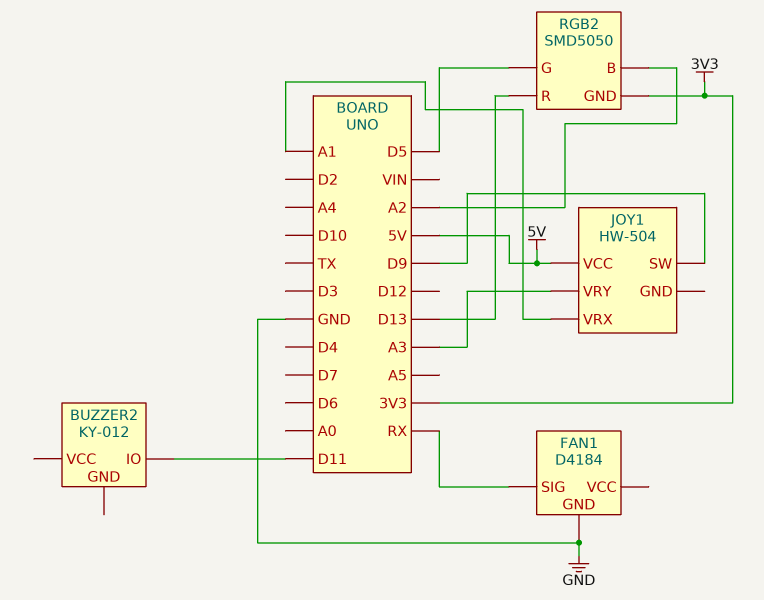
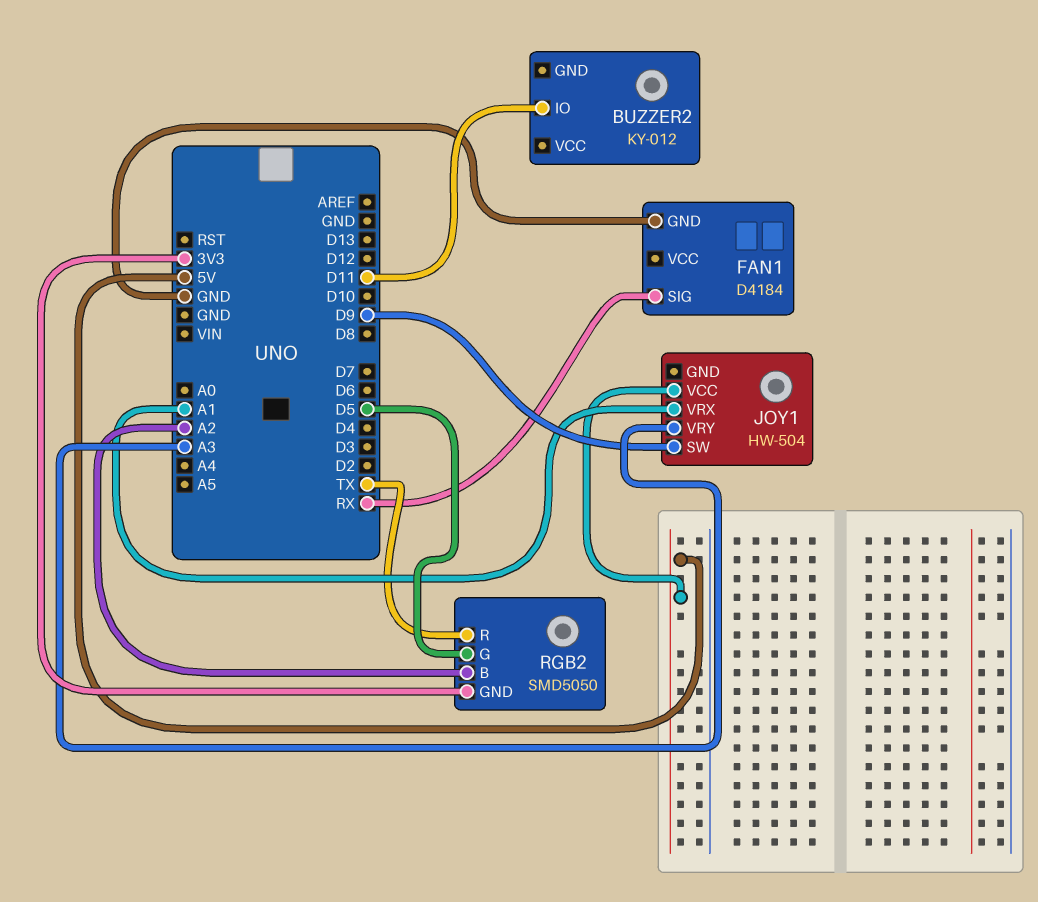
RGB2 pin R: D13 -> TX

